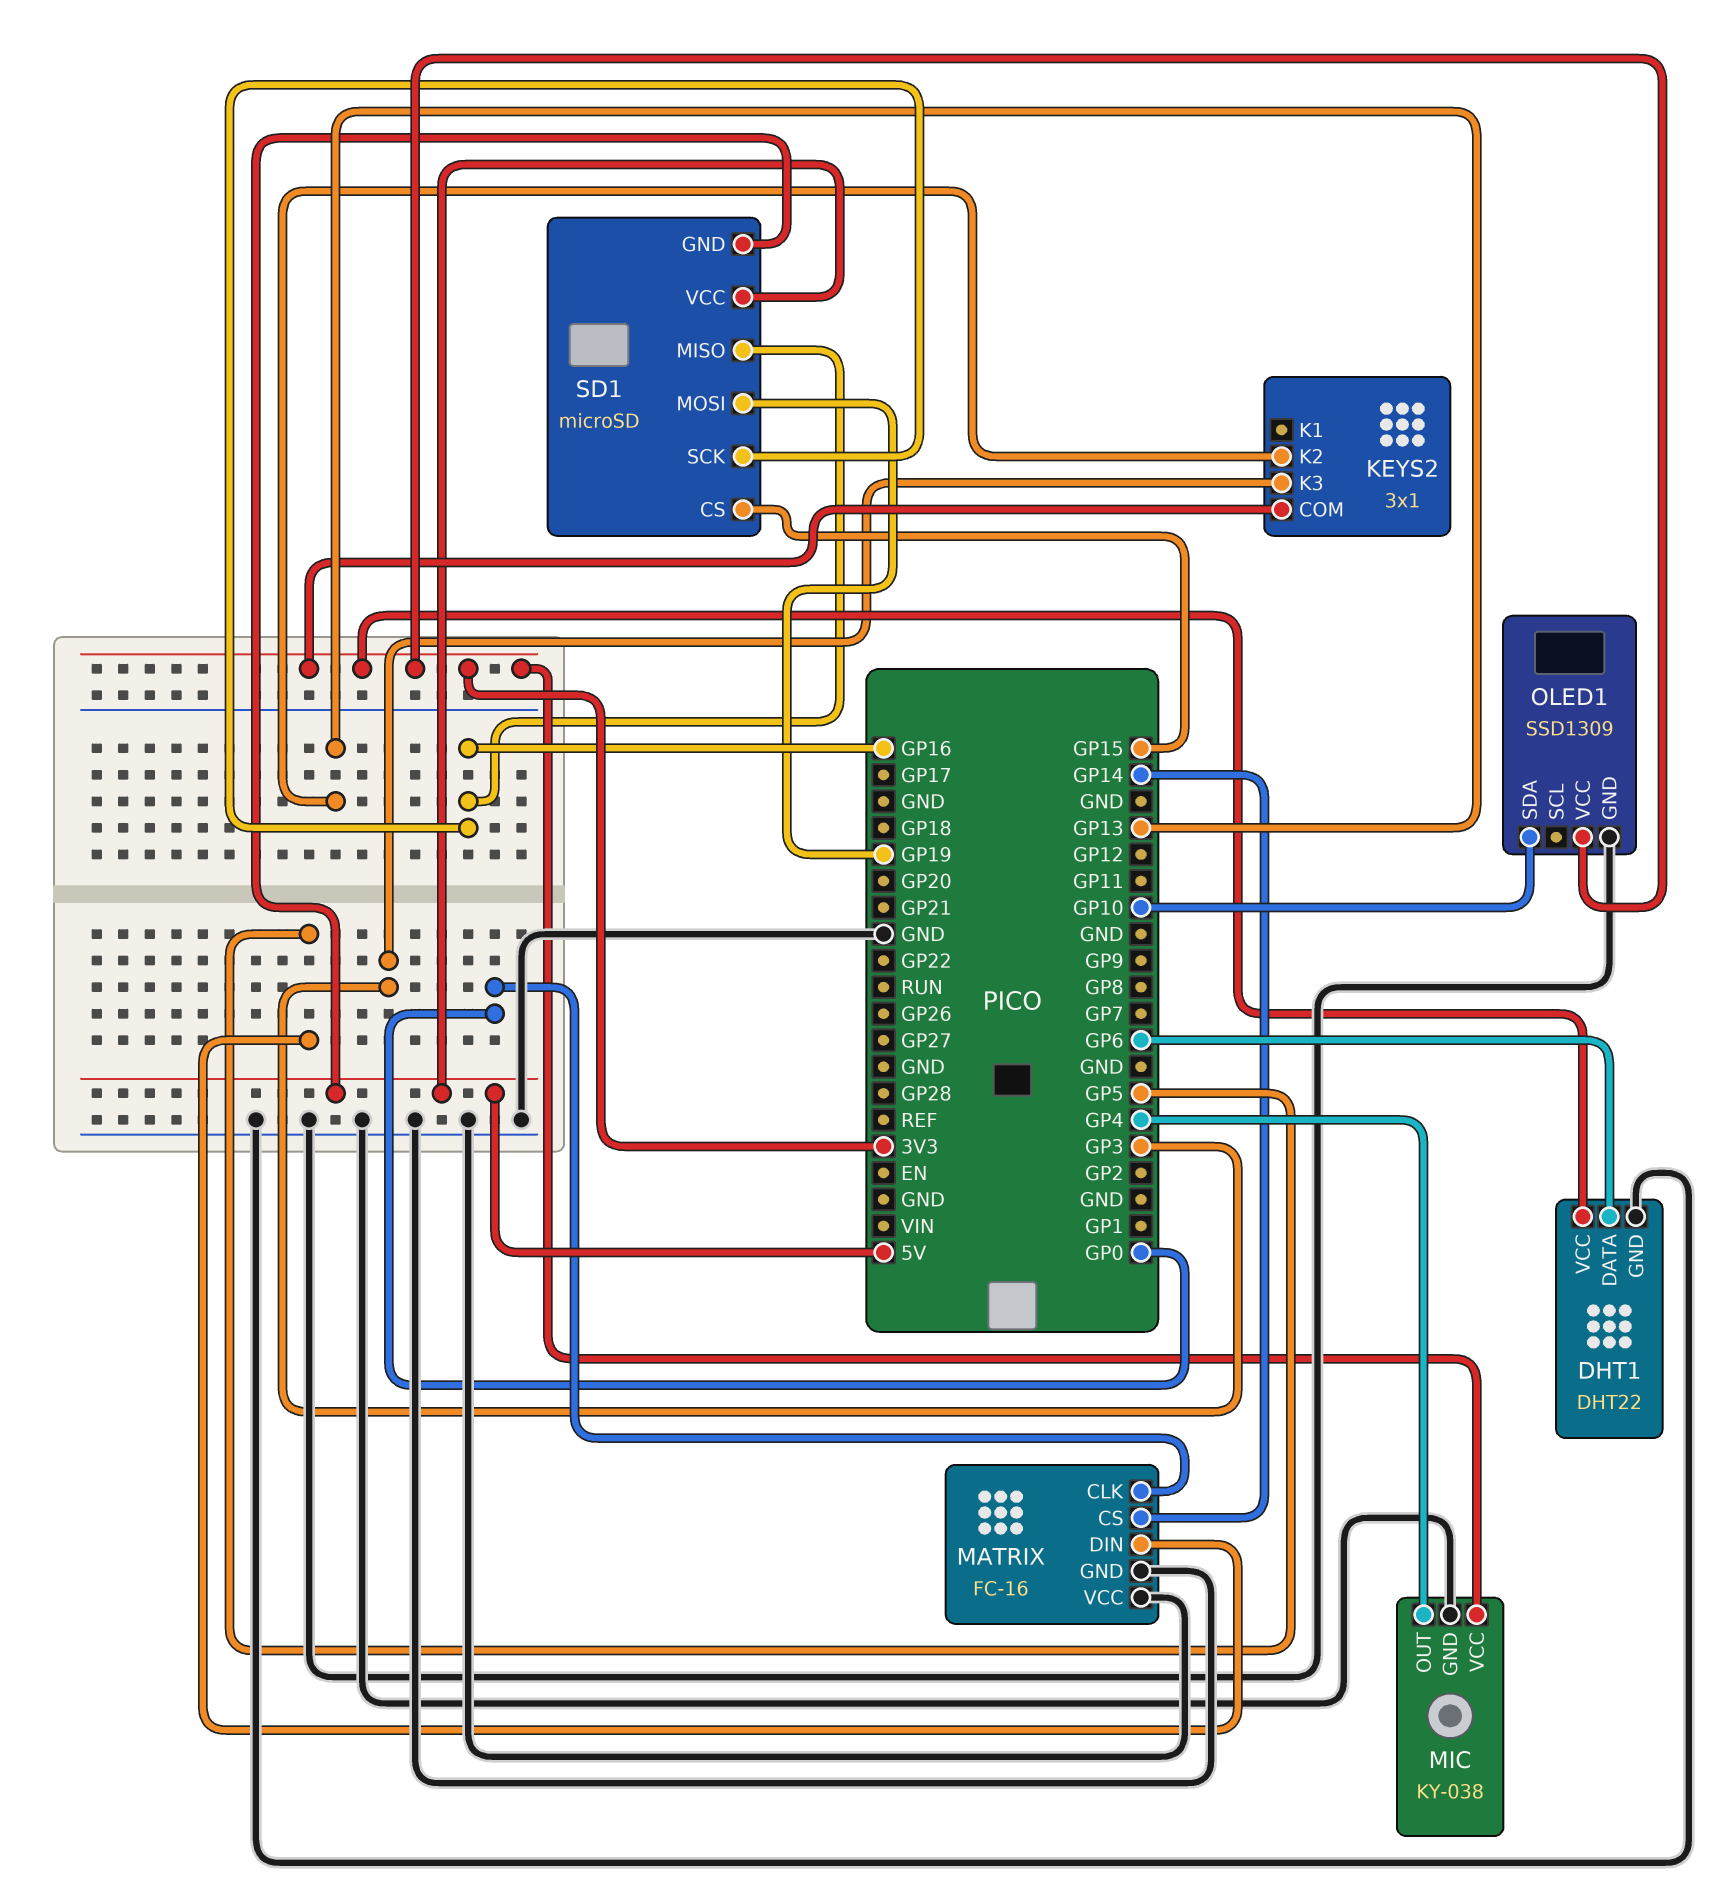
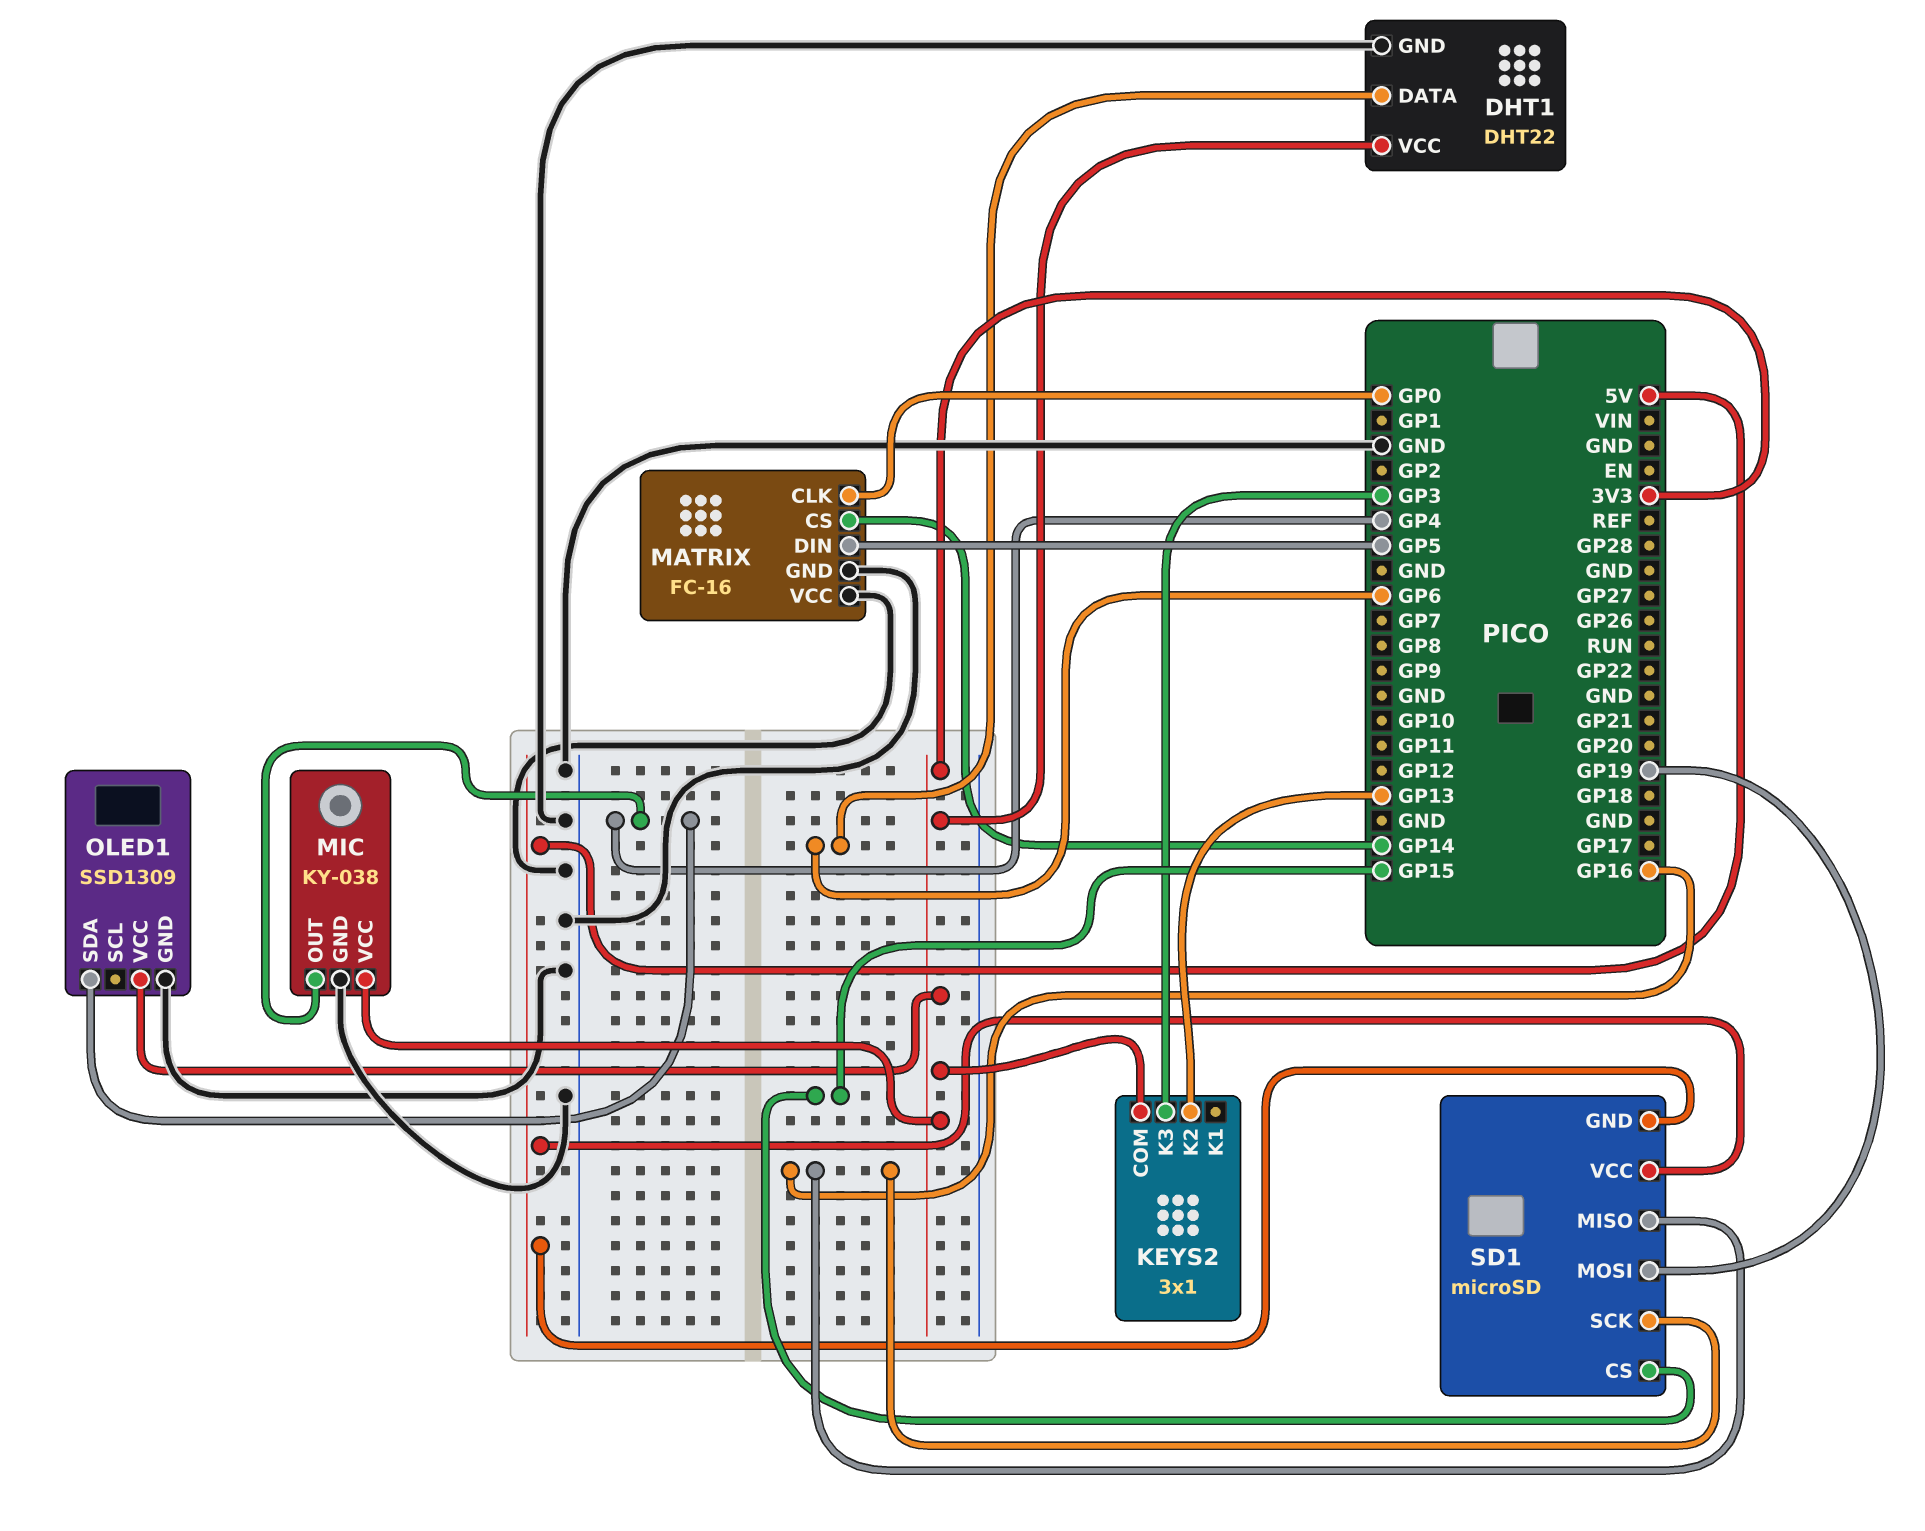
OLED1 pin SDA: GP10 -> GP4

